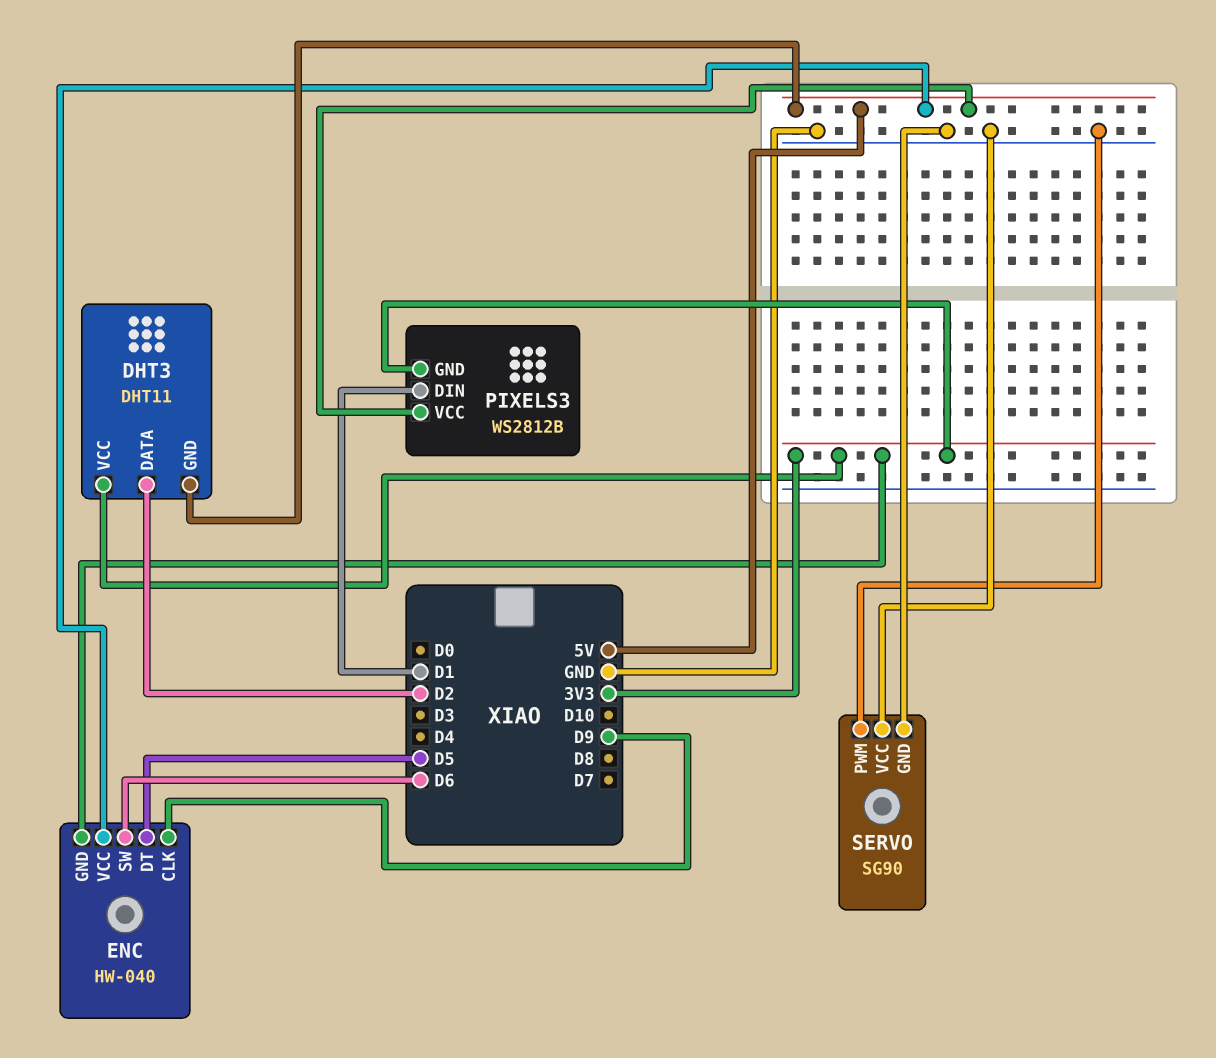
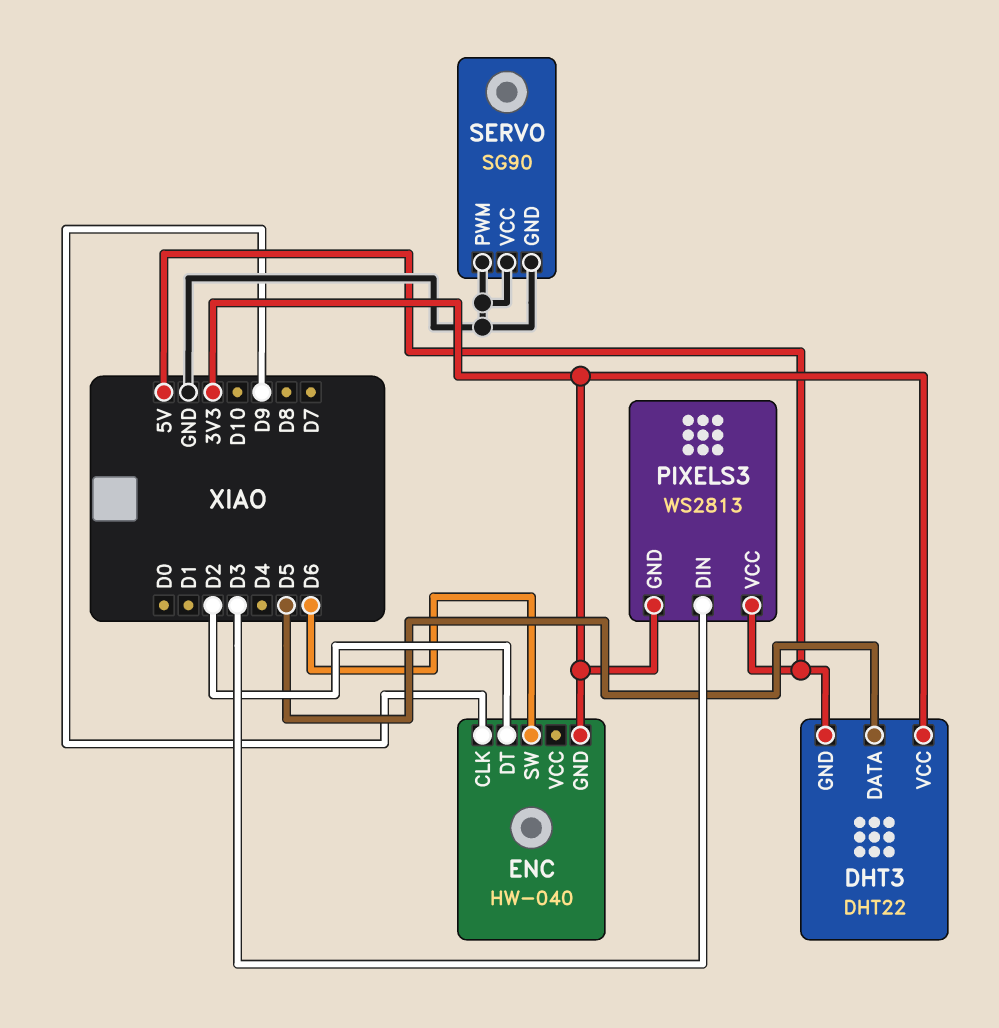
DHT3: DHT11 -> DHT22
DHT3 pin DATA: D2 -> D5
ENC pin DT: D5 -> D2
ENC pin VCC: 5V -> none
PIXELS3: WS2812B -> WS2813
PIXELS3 pin DIN: D1 -> D3

